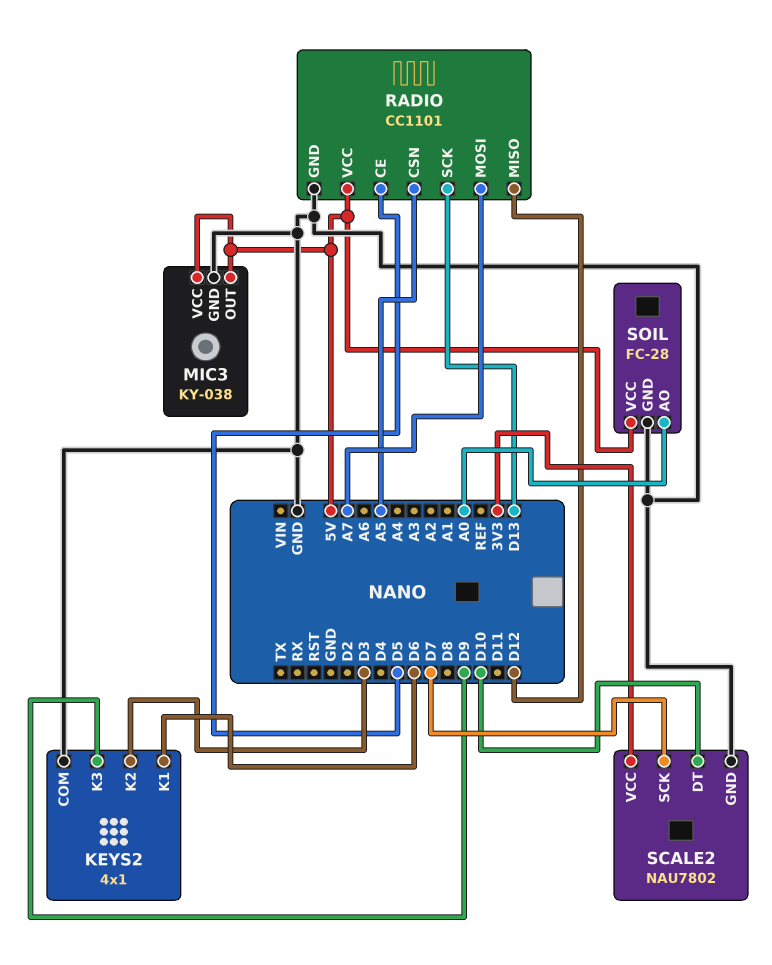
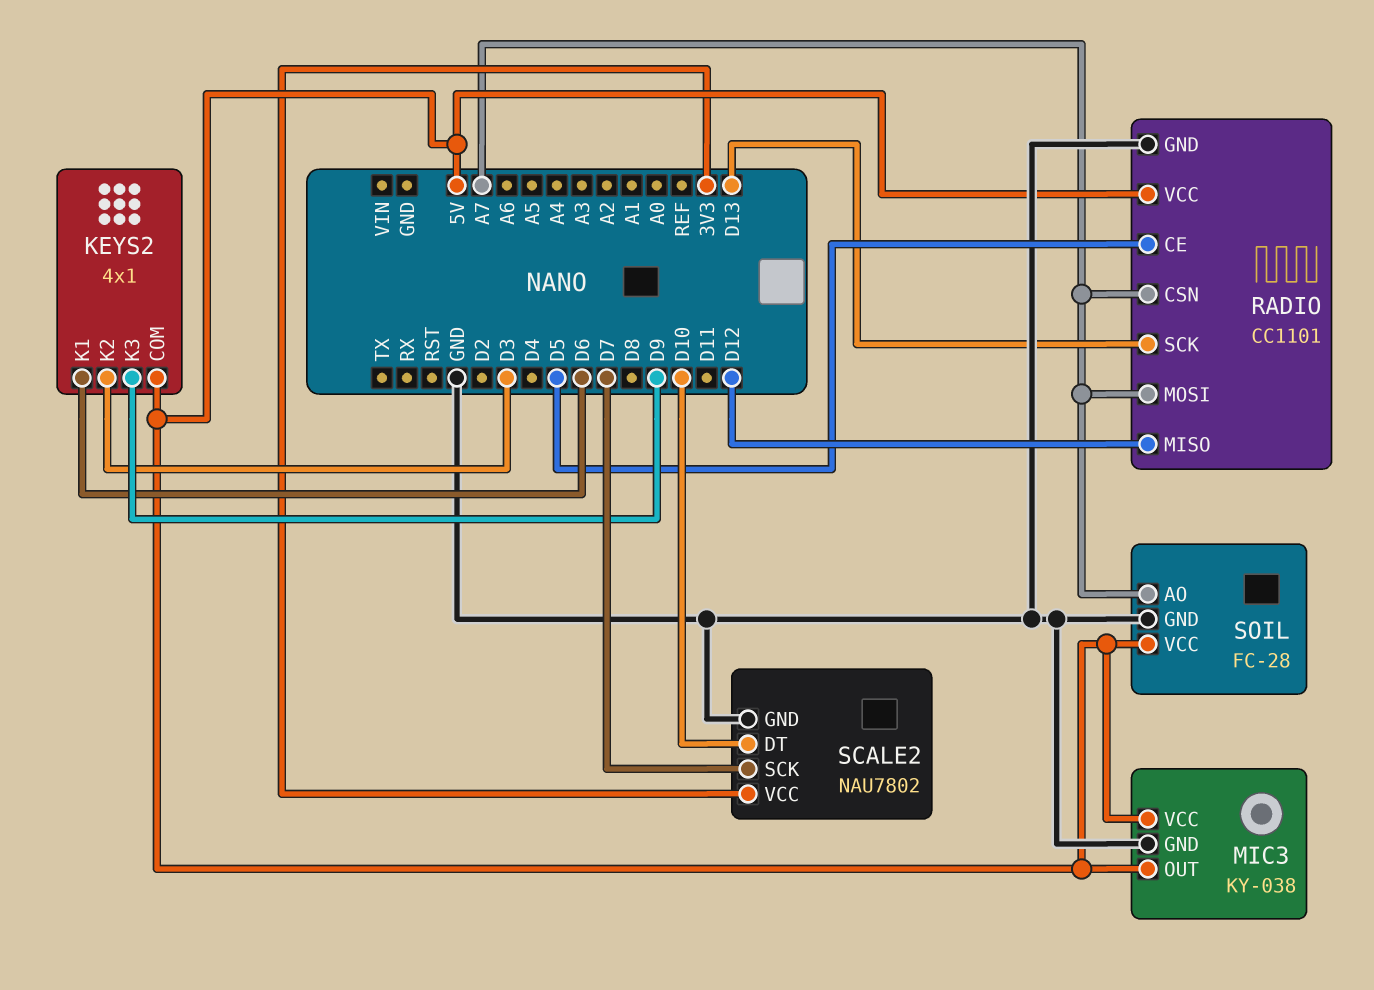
KEYS2 pin COM: GND -> 5V
RADIO pin CSN: A5 -> A7
SOIL pin AO: A0 -> A7

